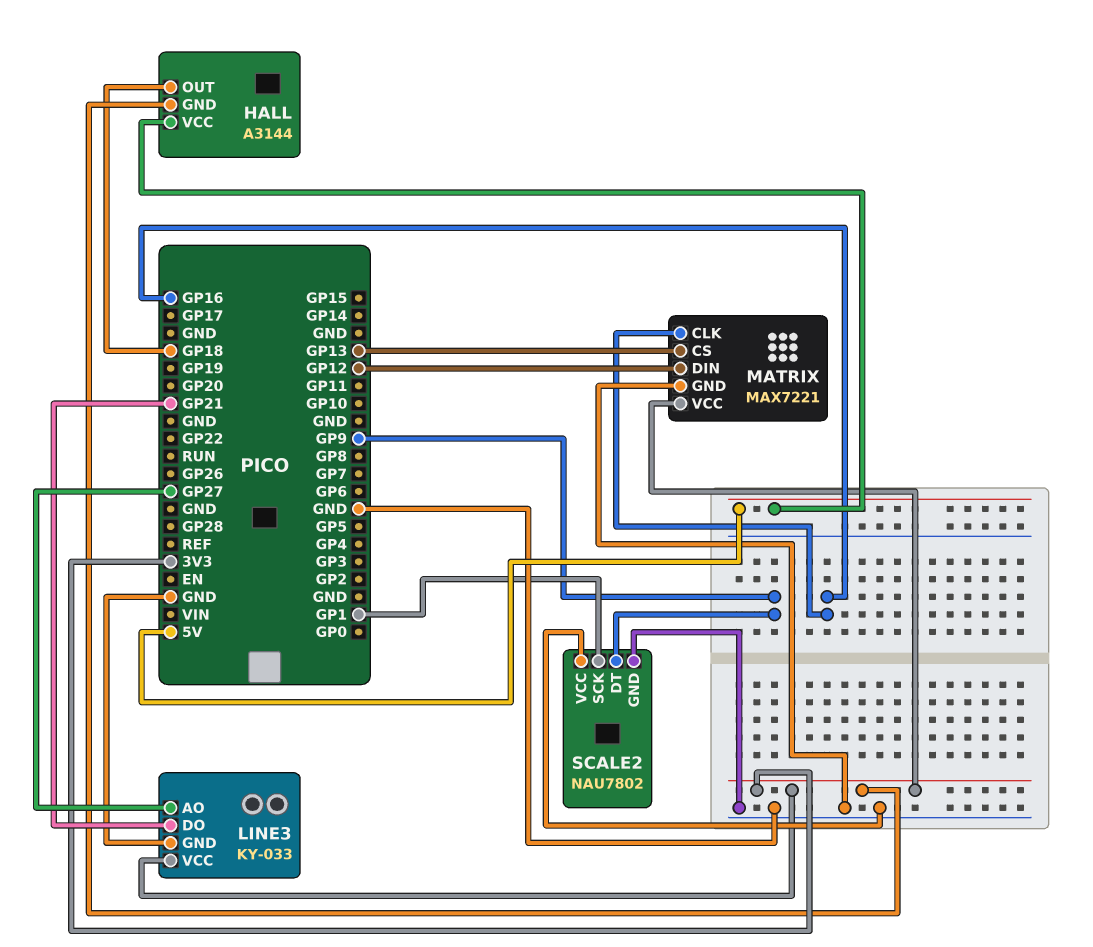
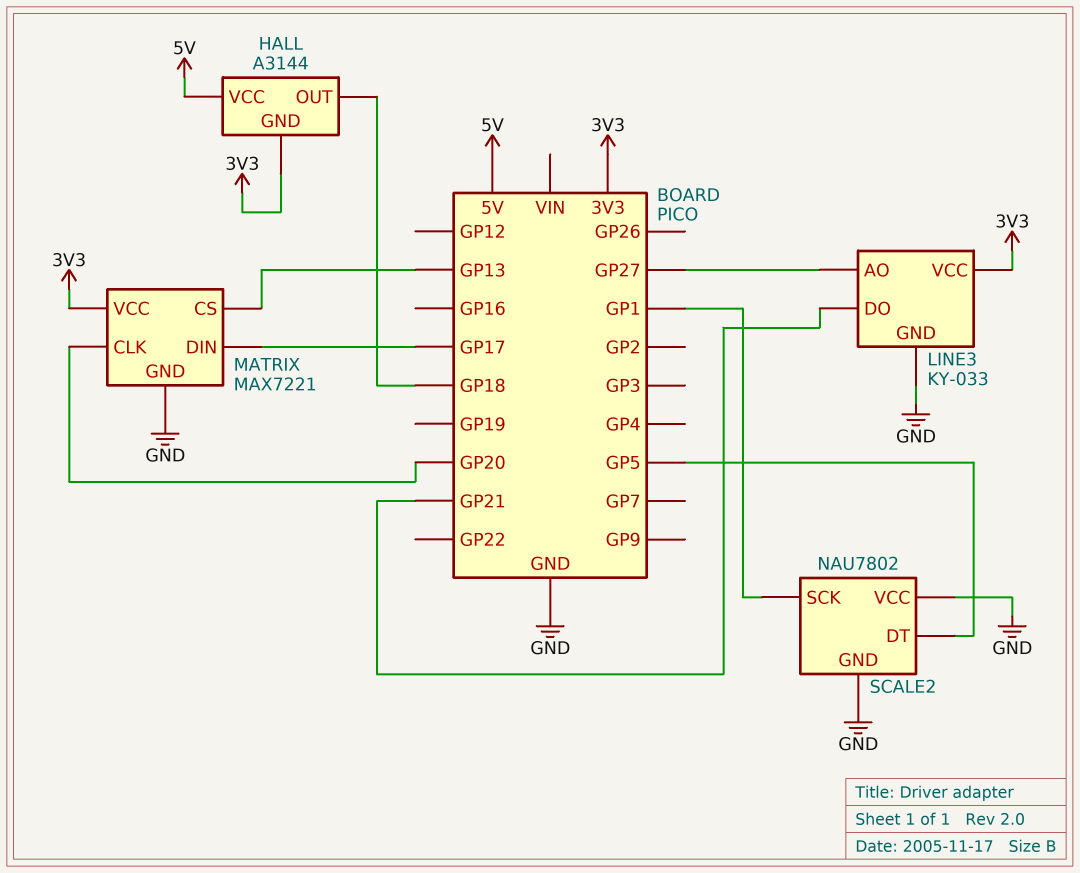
MATRIX pin CLK: GP16 -> GP20
MATRIX pin DIN: GP12 -> GP17
SCALE2 pin DT: GP9 -> GP5

